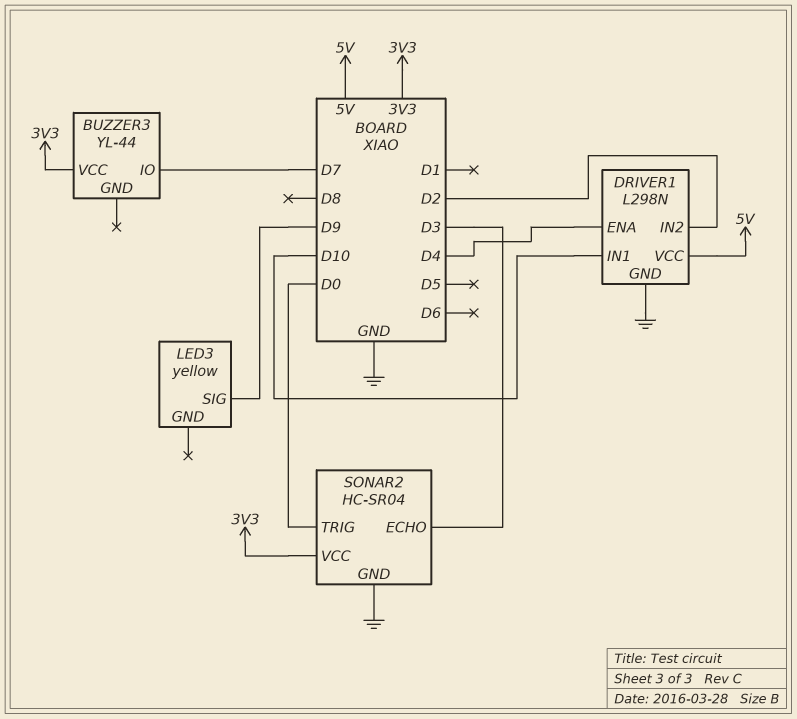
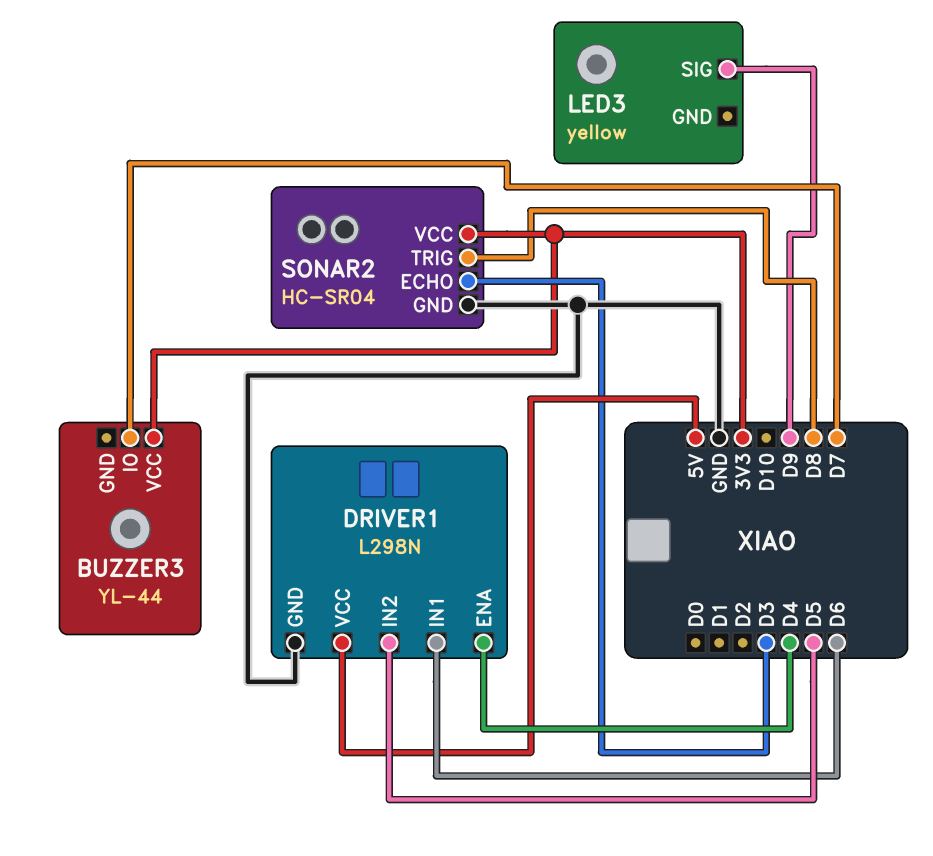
DRIVER1 pin IN1: D10 -> D6
DRIVER1 pin IN2: D2 -> D5
SONAR2 pin TRIG: D0 -> D8

